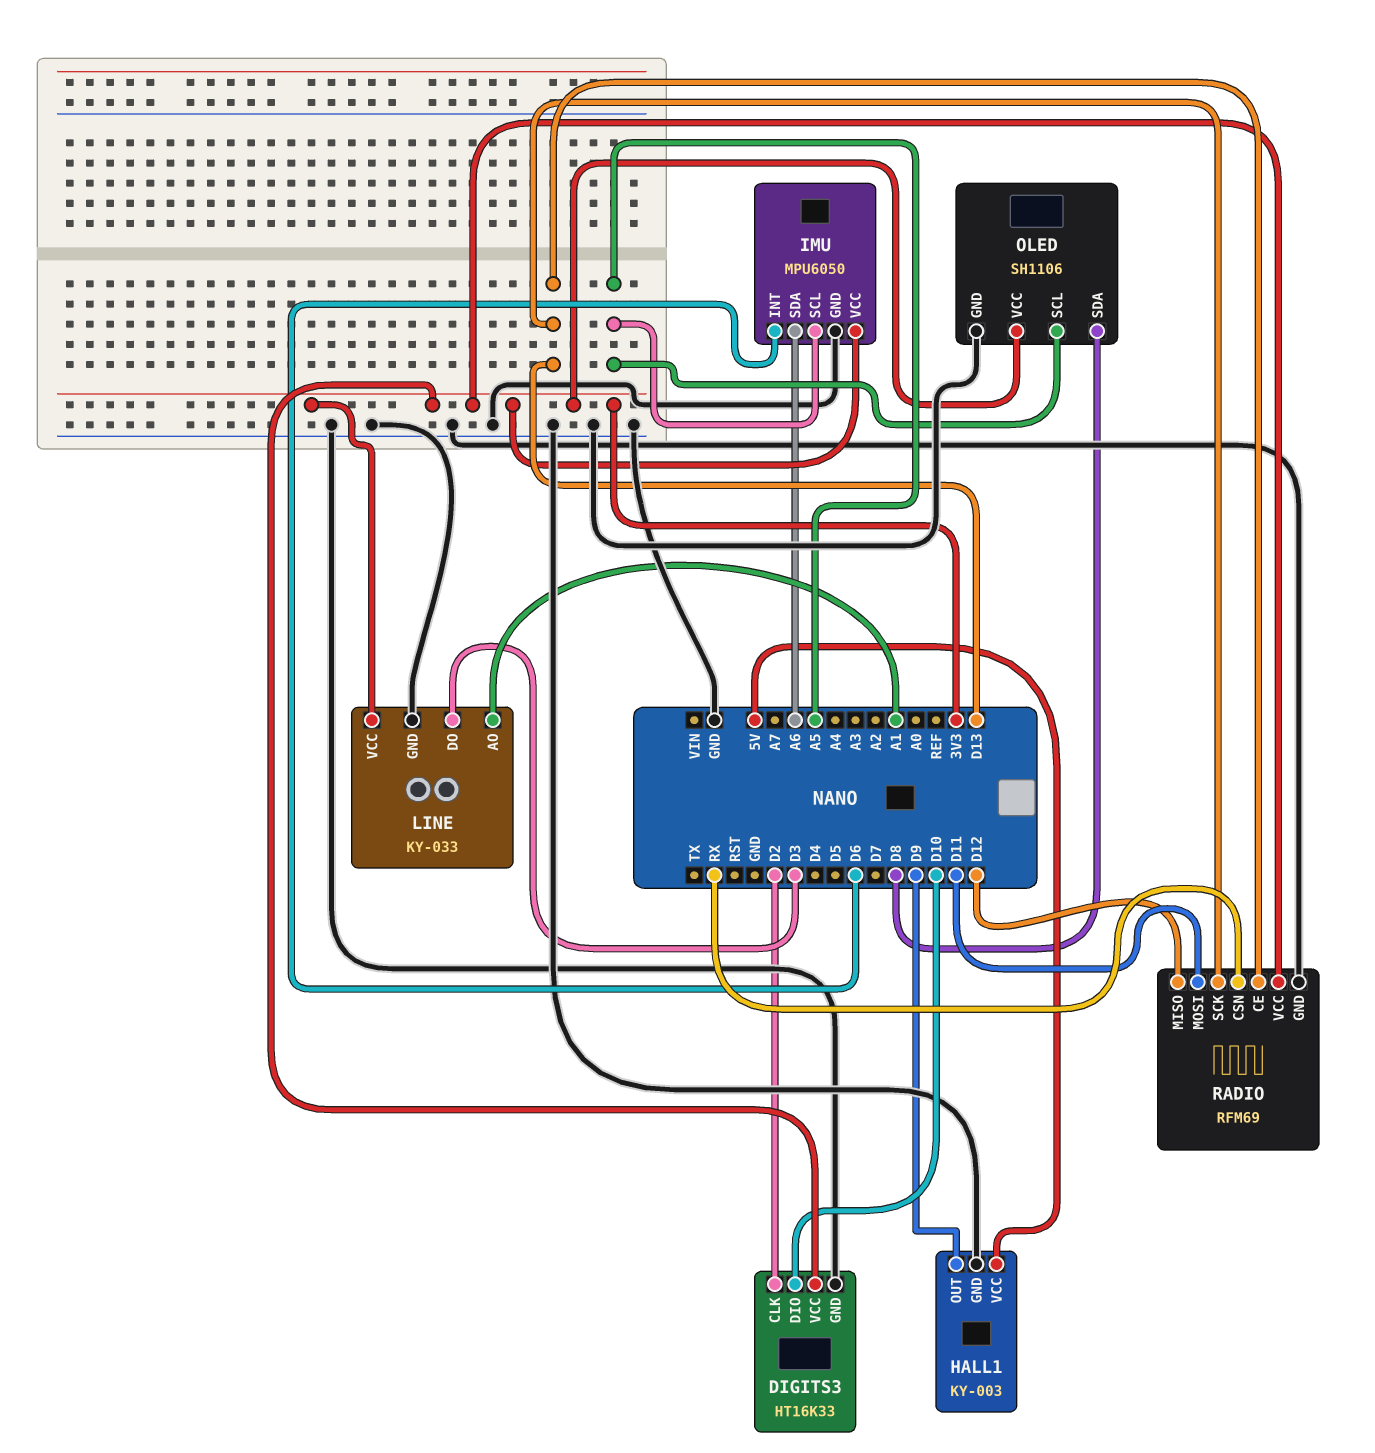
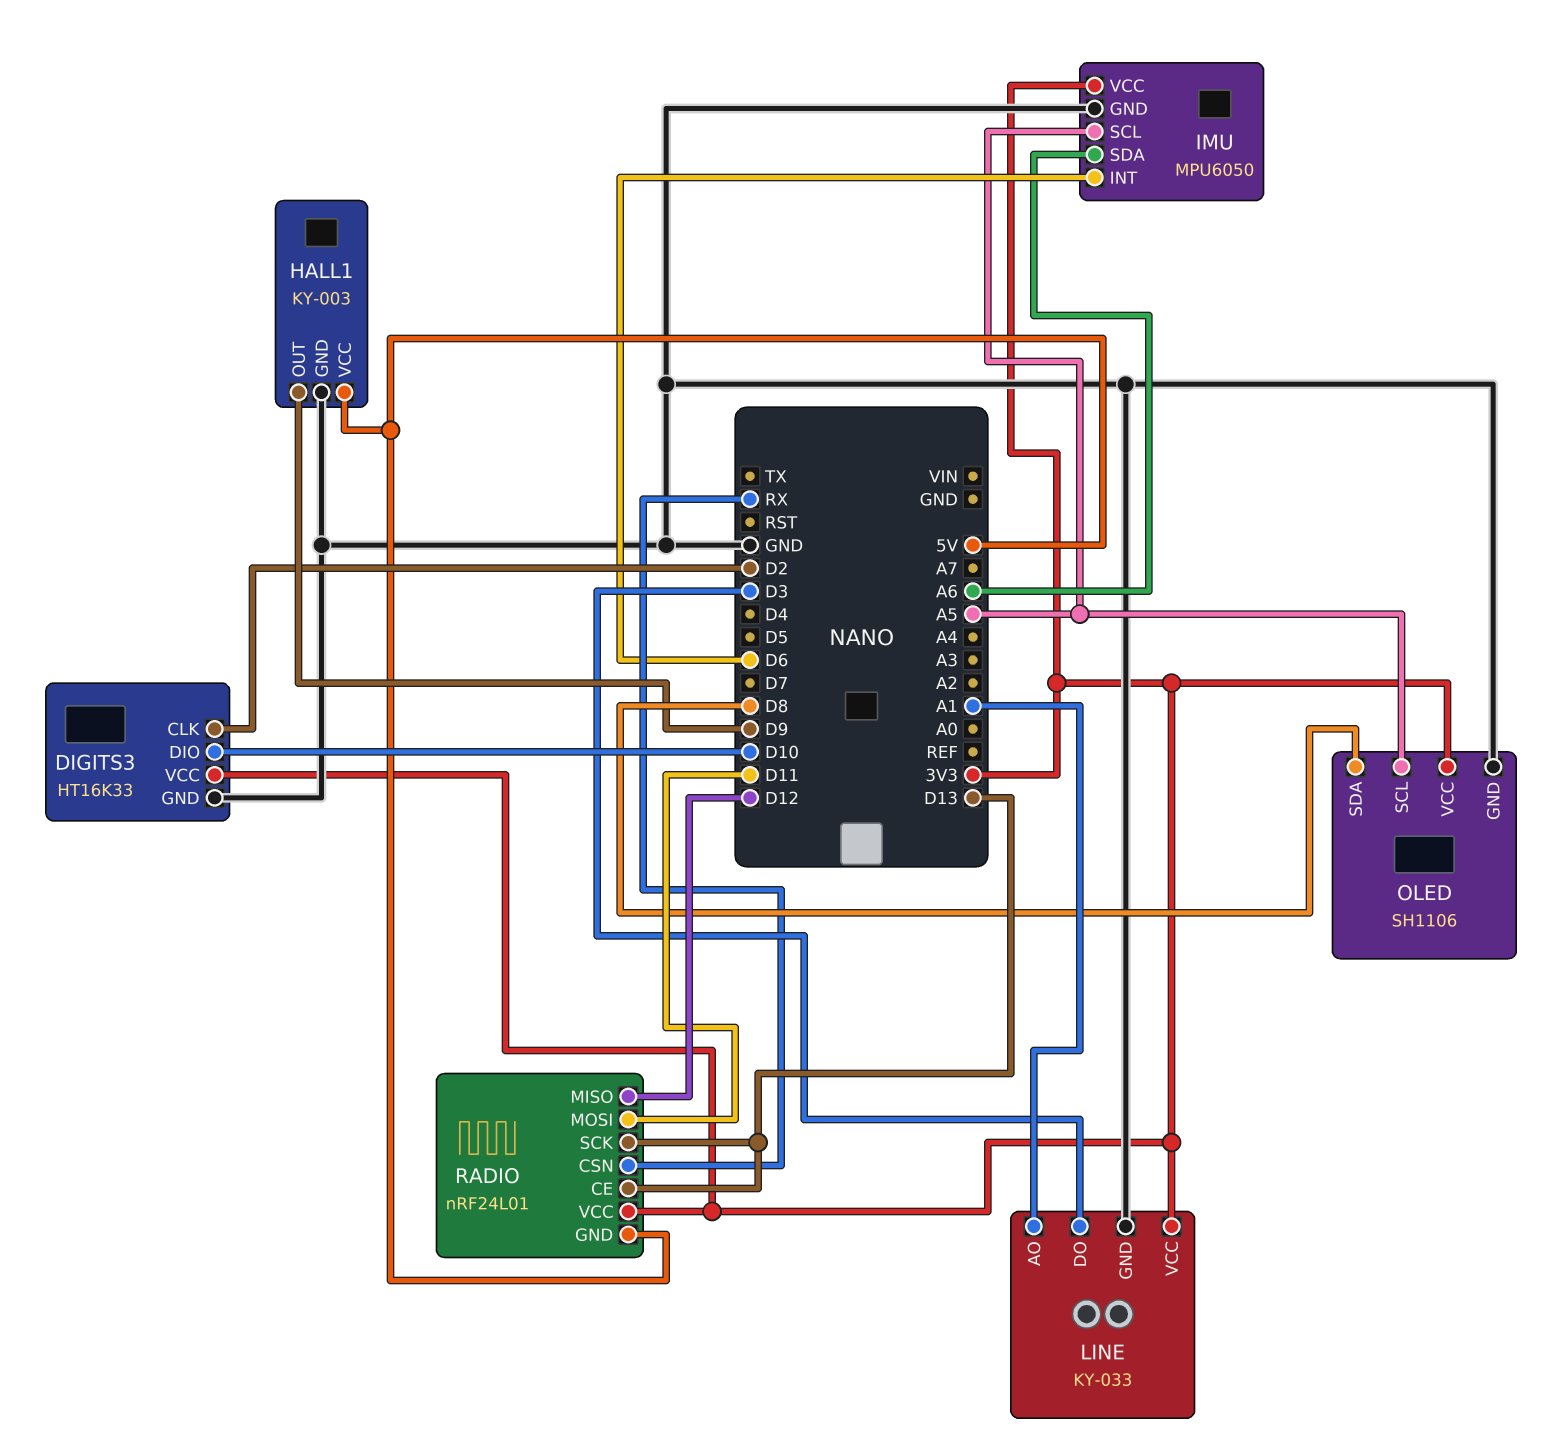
RADIO: RFM69 -> nRF24L01
RADIO pin GND: GND -> 5V

